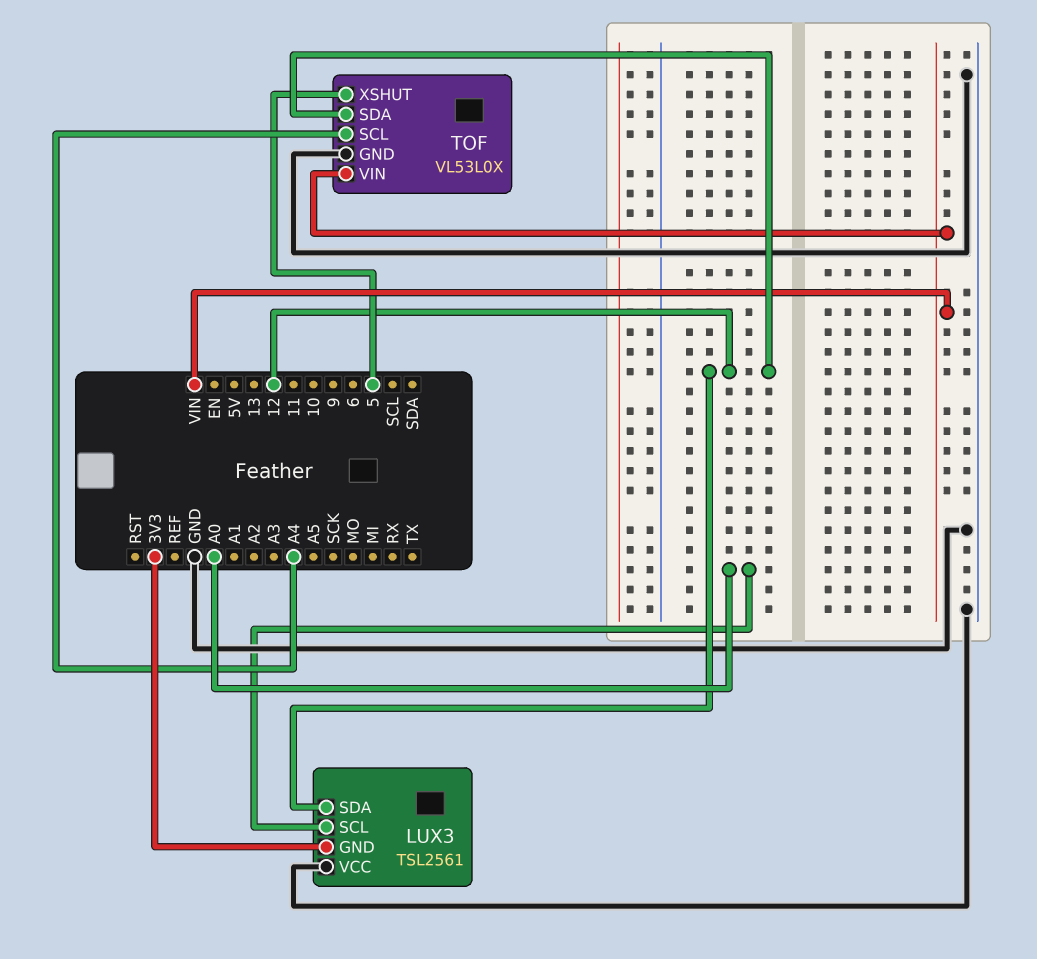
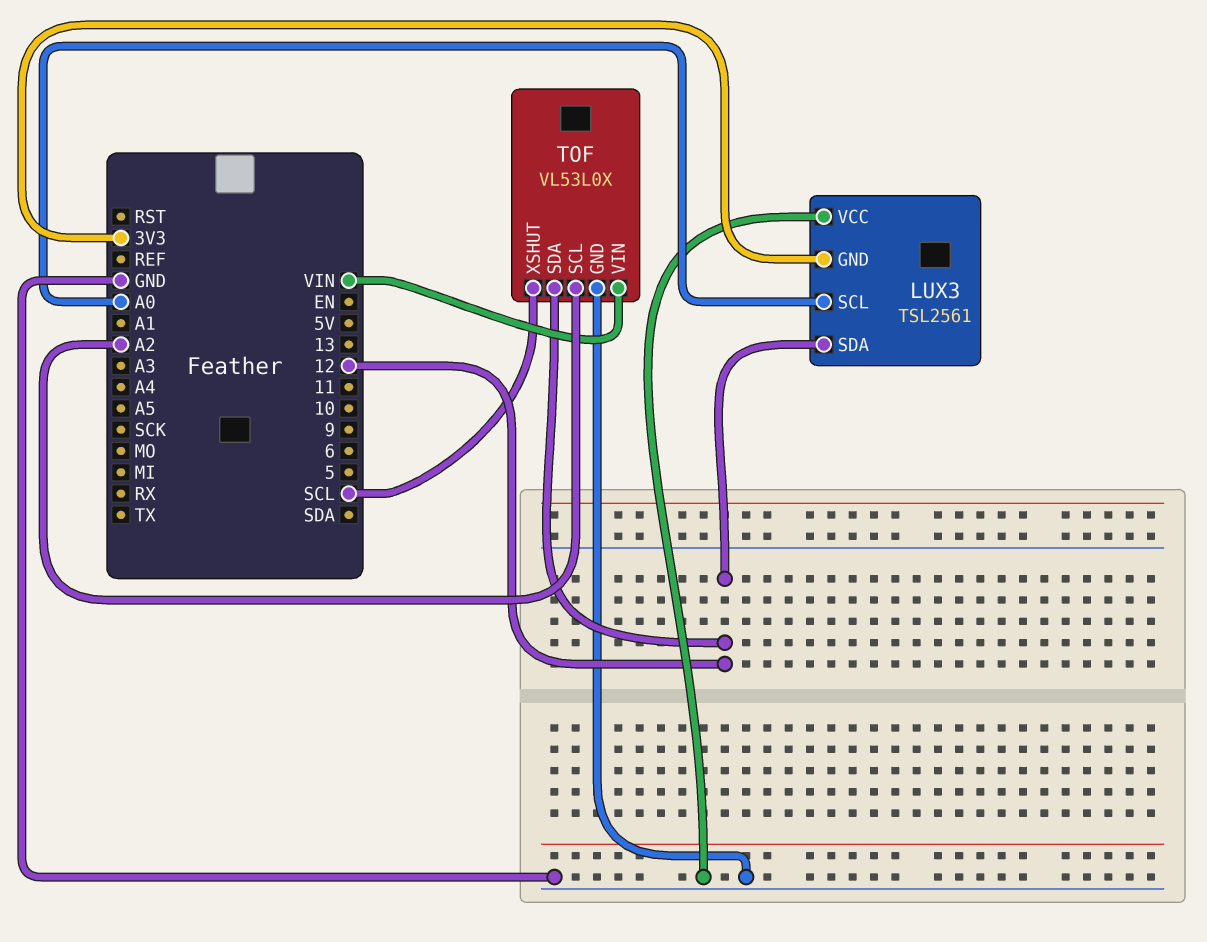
TOF pin SCL: A4 -> A2
TOF pin XSHUT: 5 -> SCL

